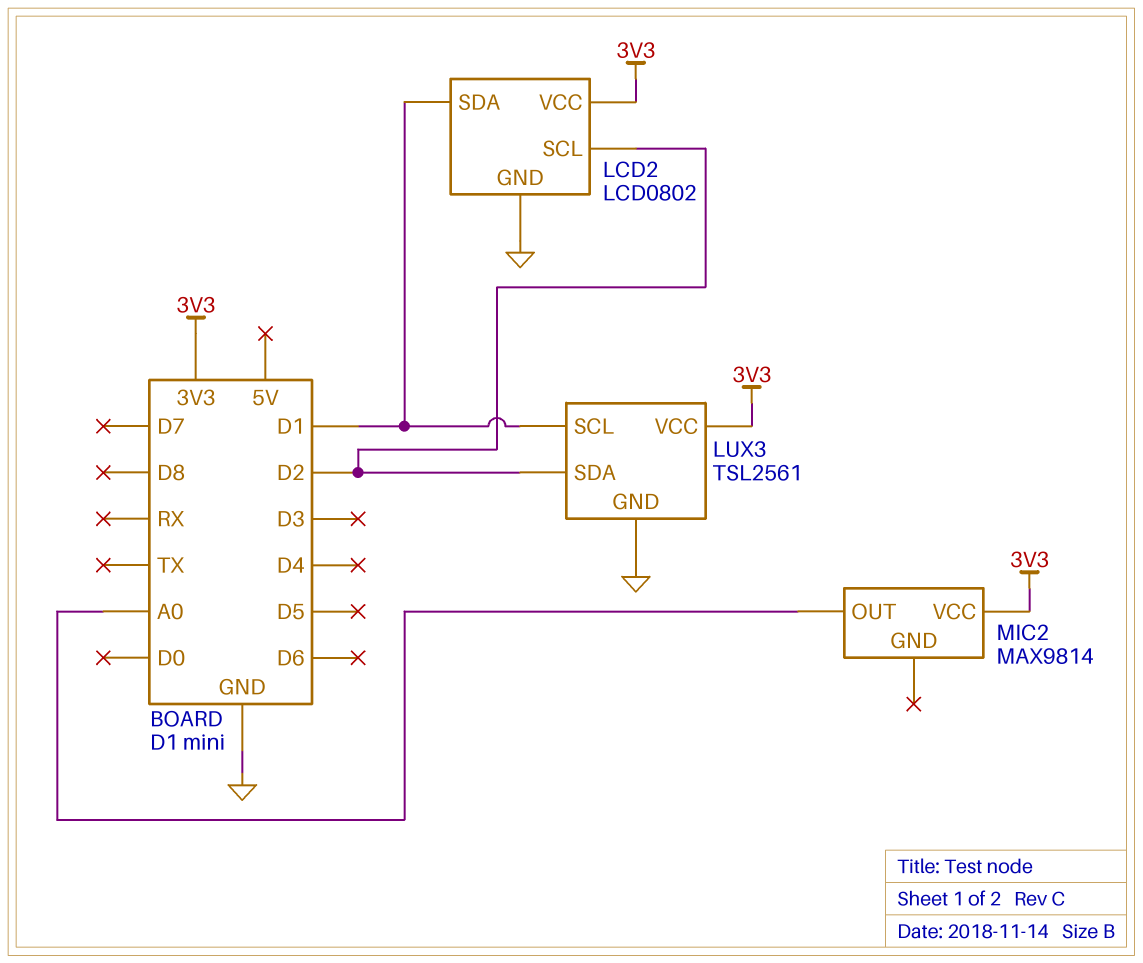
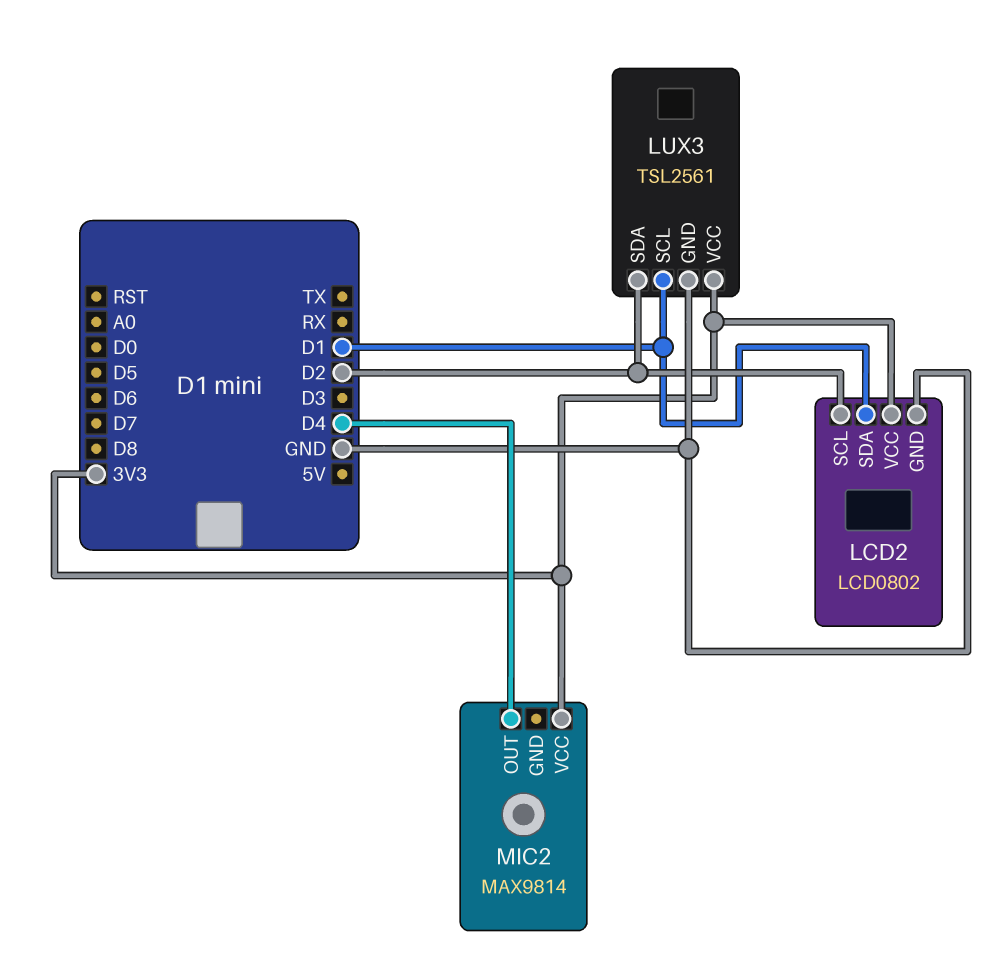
MIC2 pin OUT: A0 -> D4

